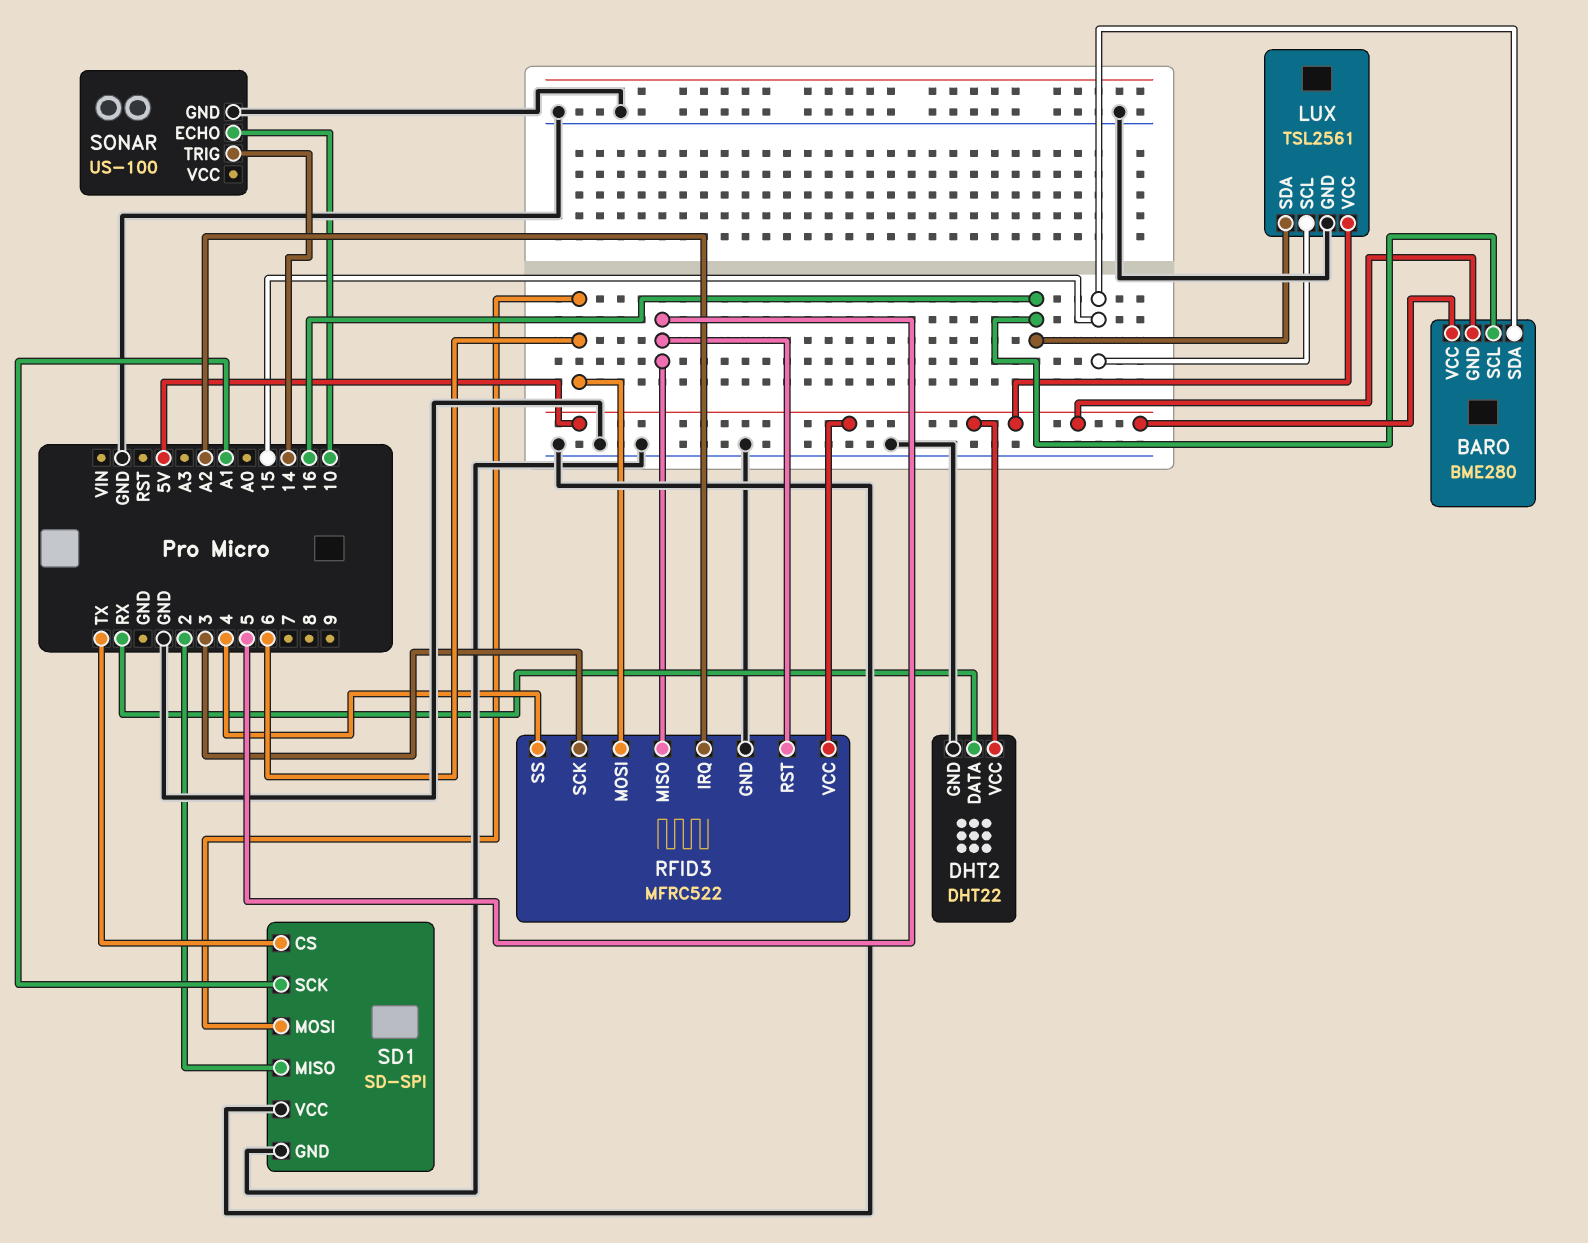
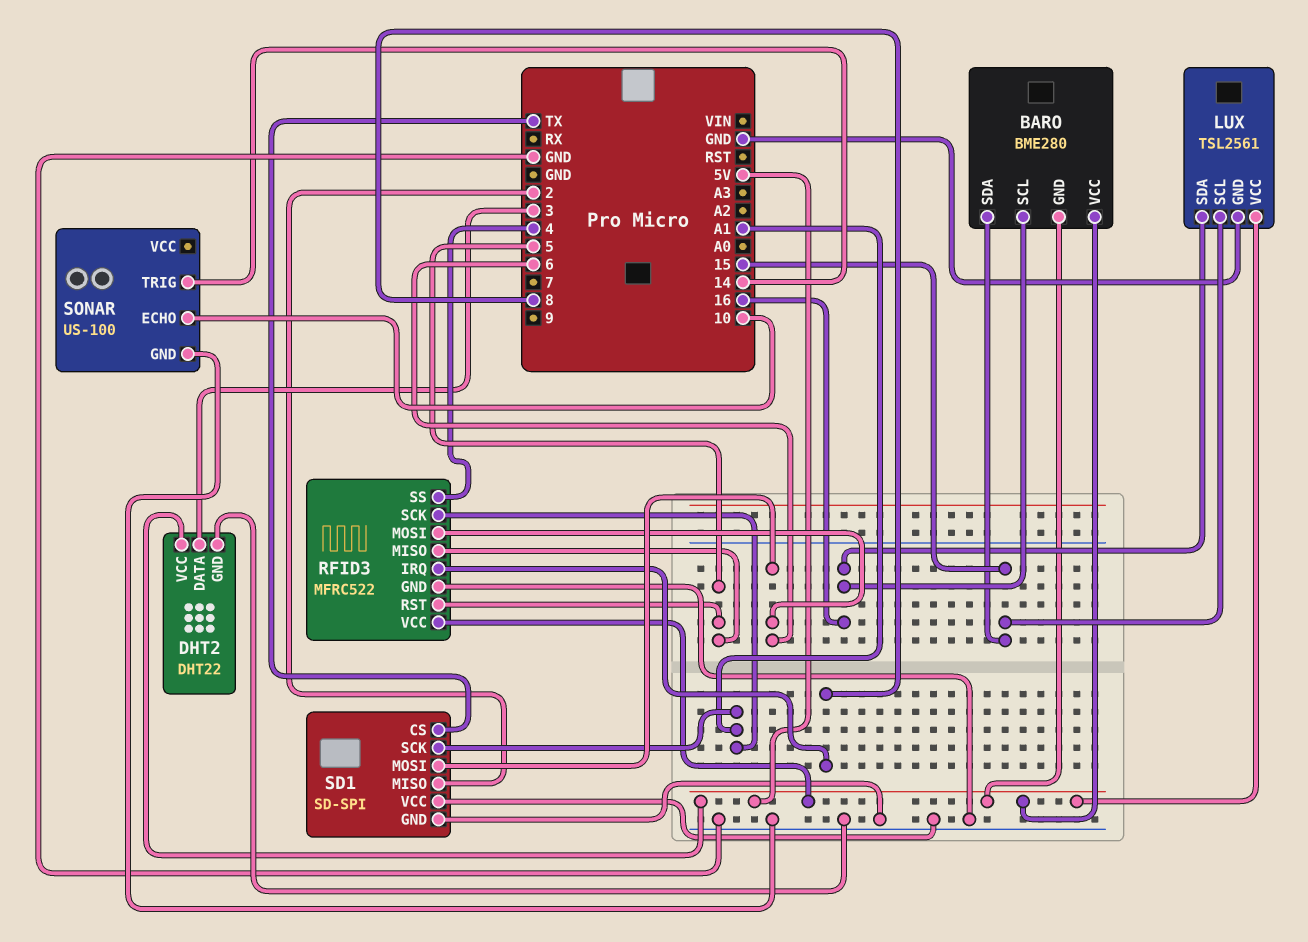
DHT2 pin DATA: RX -> 3
RFID3 pin IRQ: A2 -> 8
RFID3 pin SCK: 3 -> A1

